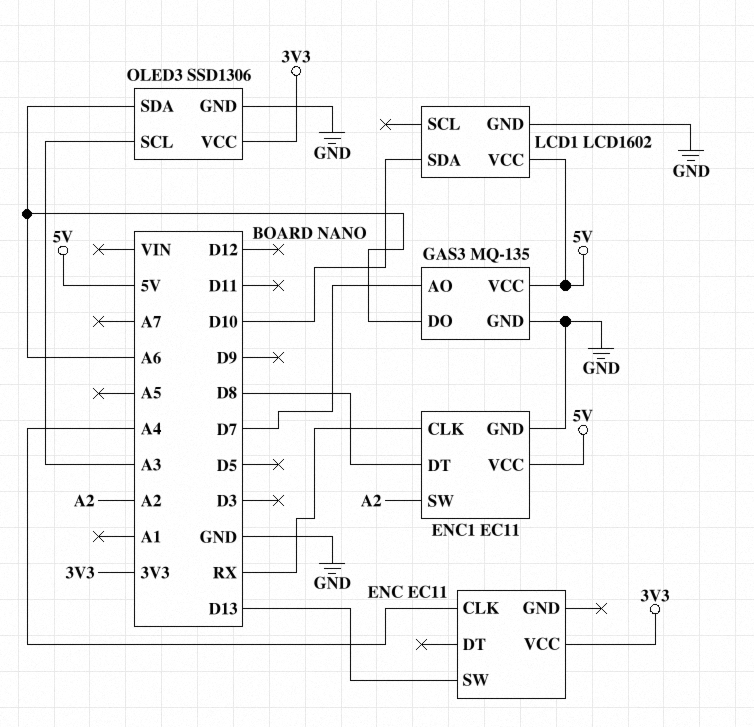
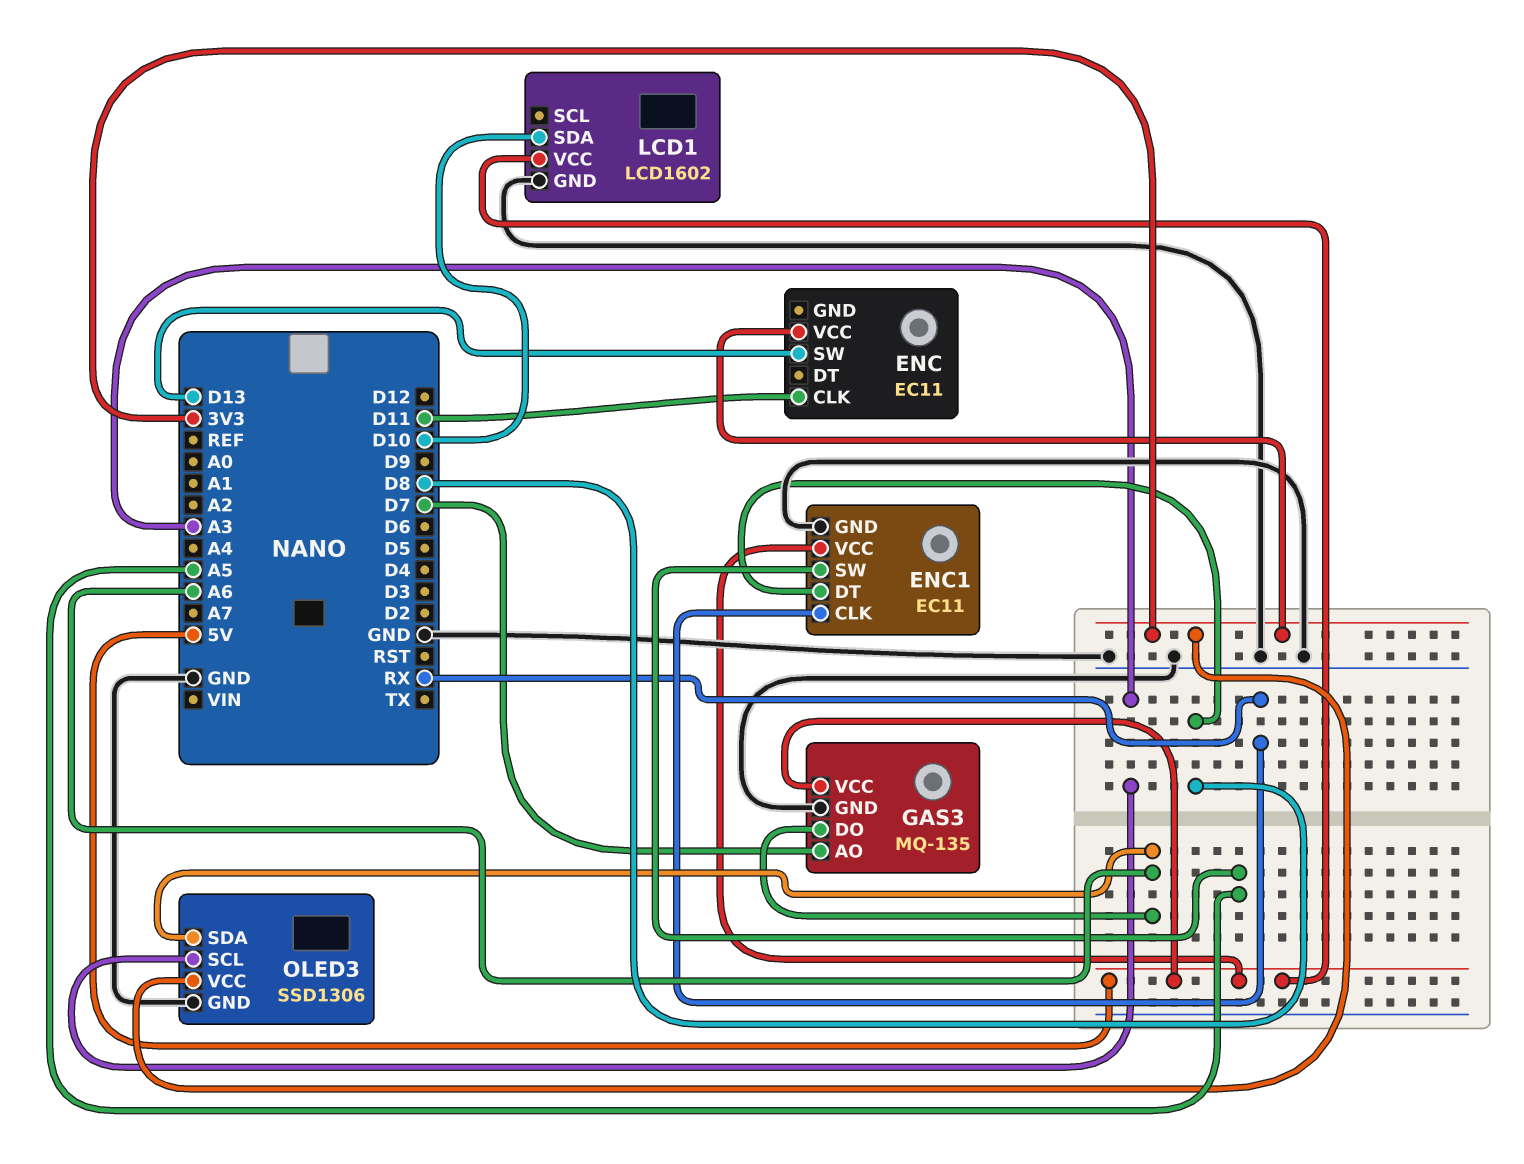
ENC pin CLK: A4 -> D11
ENC1 pin SW: A2 -> A5

